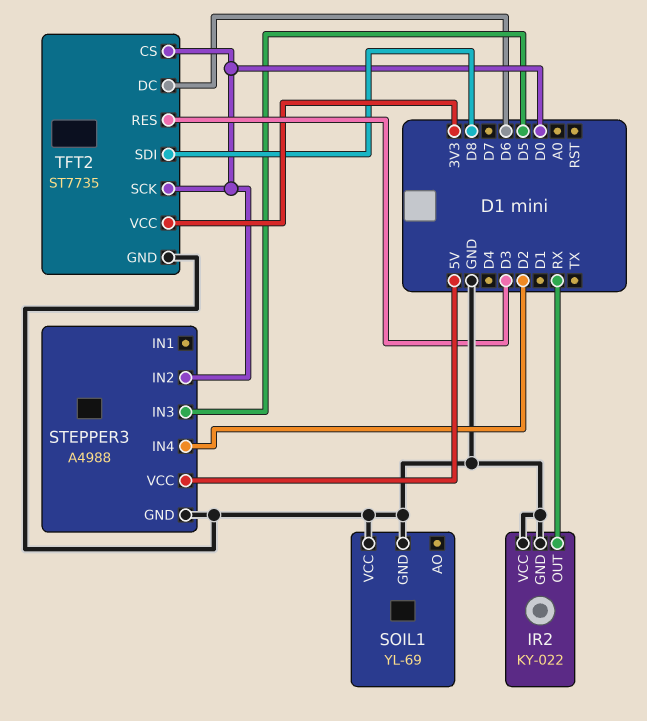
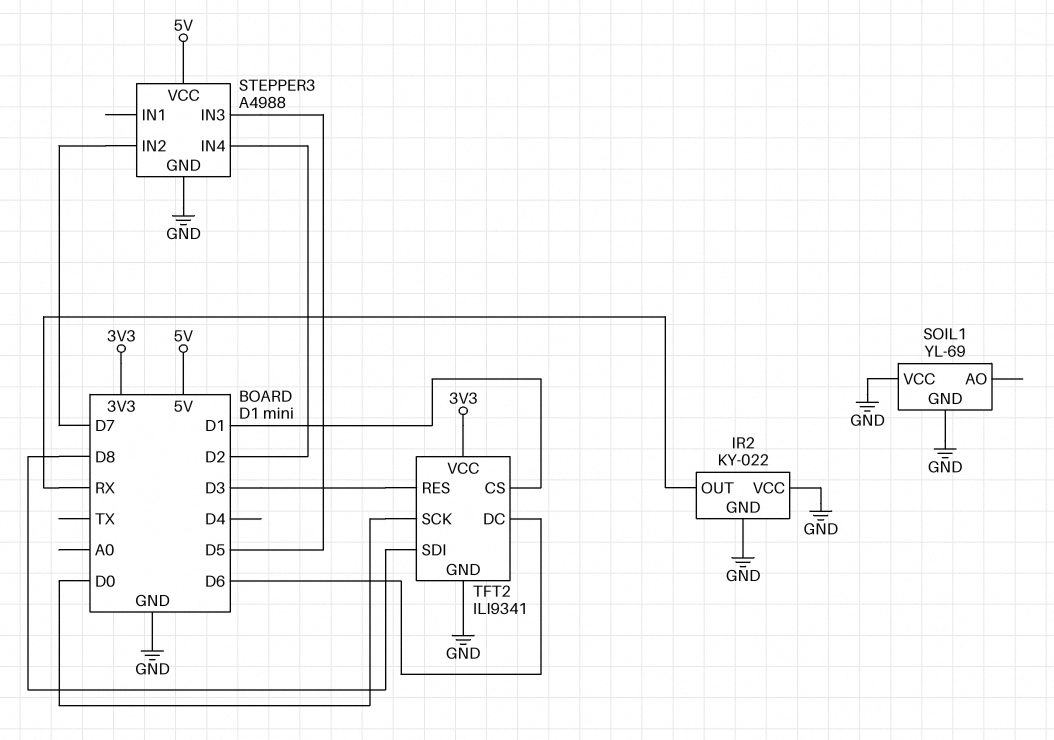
STEPPER3 pin IN2: D0 -> D7
TFT2: ST7735 -> ILI9341
TFT2 pin CS: D0 -> D1

